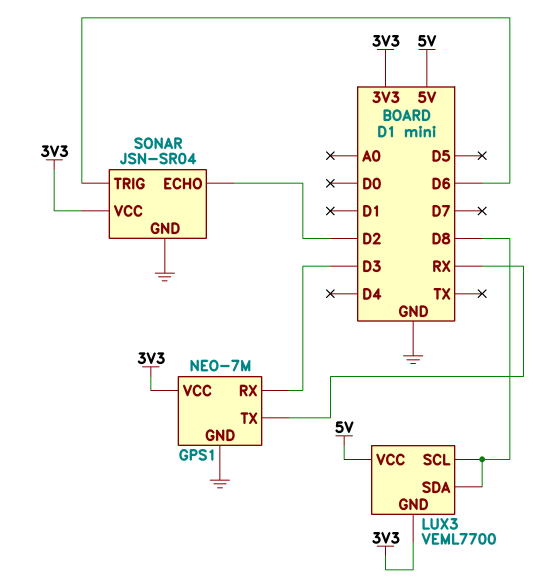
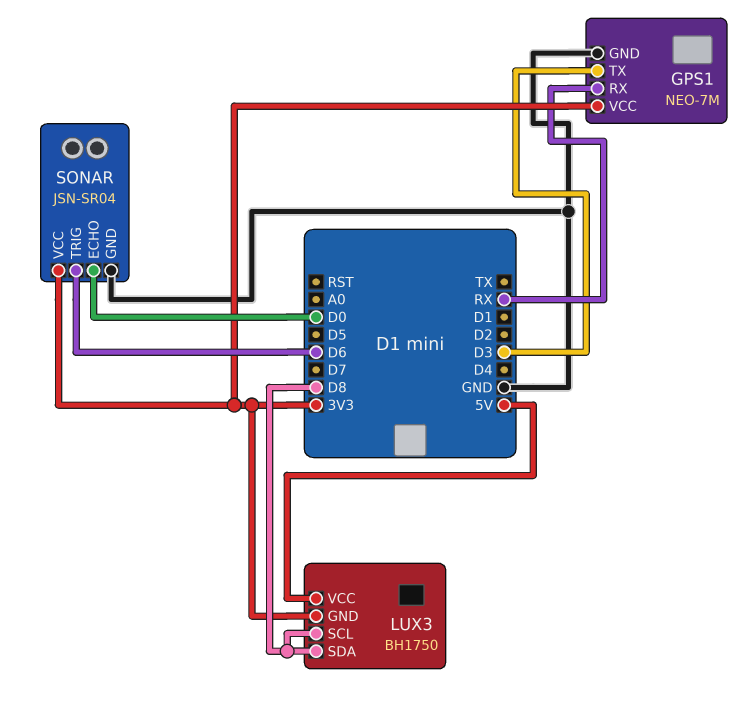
GPS1 pin RX: D3 -> RX
GPS1 pin TX: RX -> D3
LUX3: VEML7700 -> BH1750
SONAR pin ECHO: D2 -> D0

